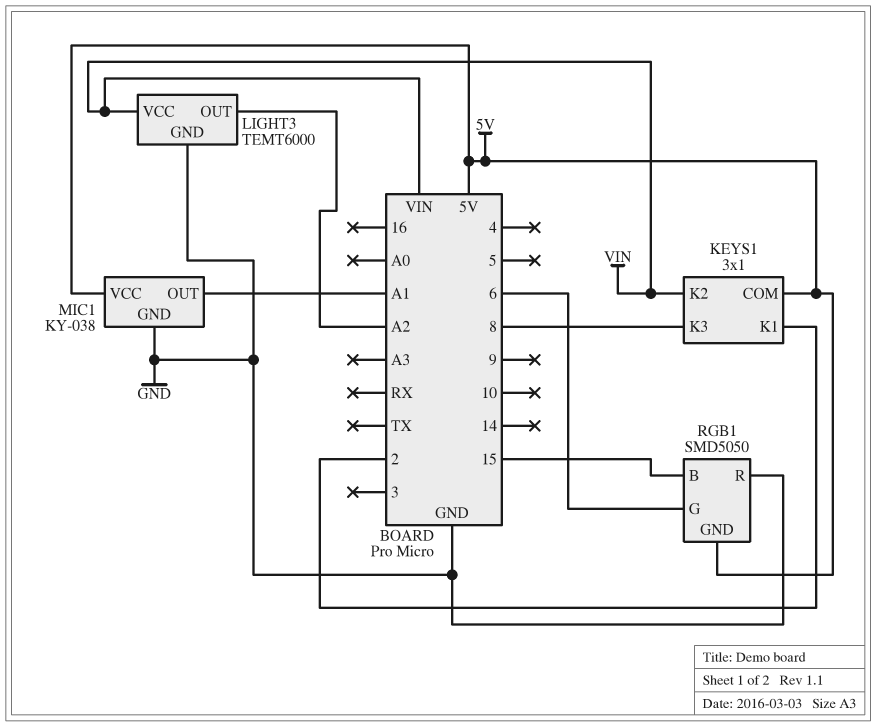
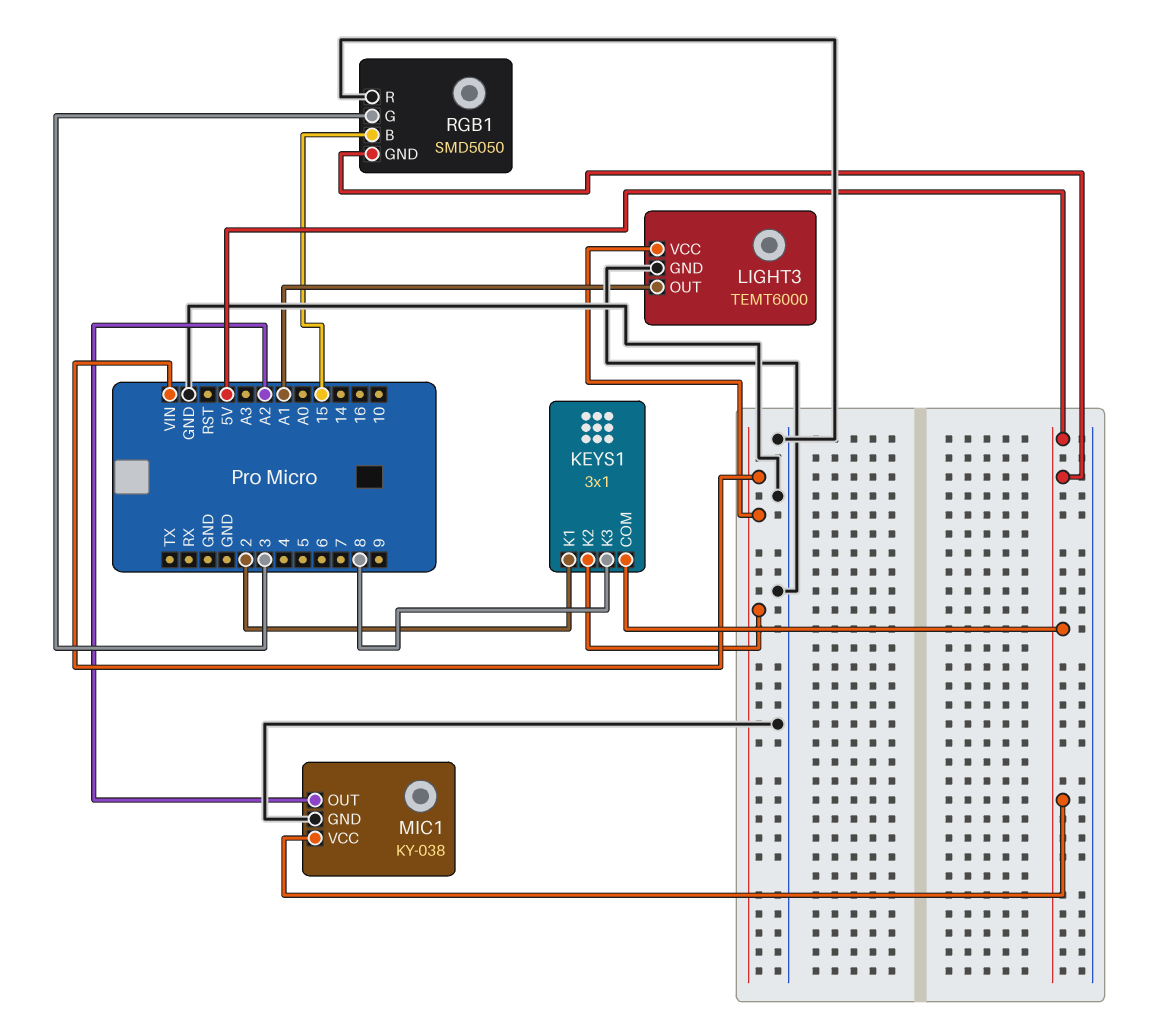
LIGHT3 pin OUT: A2 -> A1
MIC1 pin OUT: A1 -> A2
RGB1 pin G: 6 -> 3

